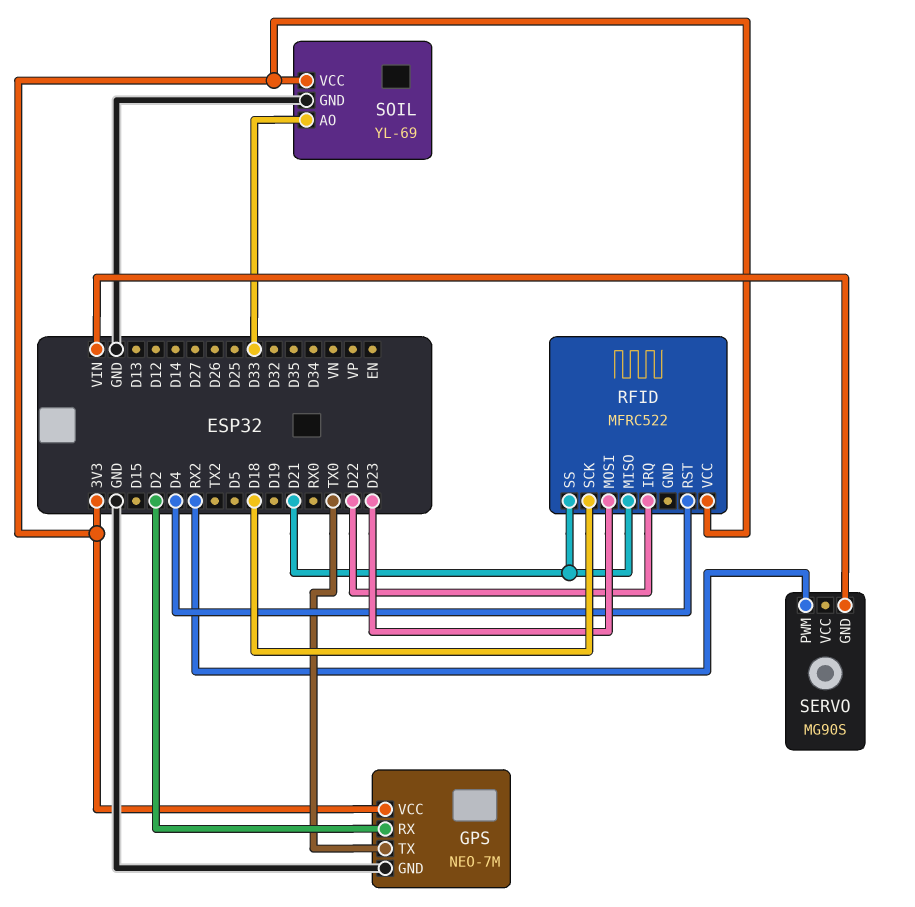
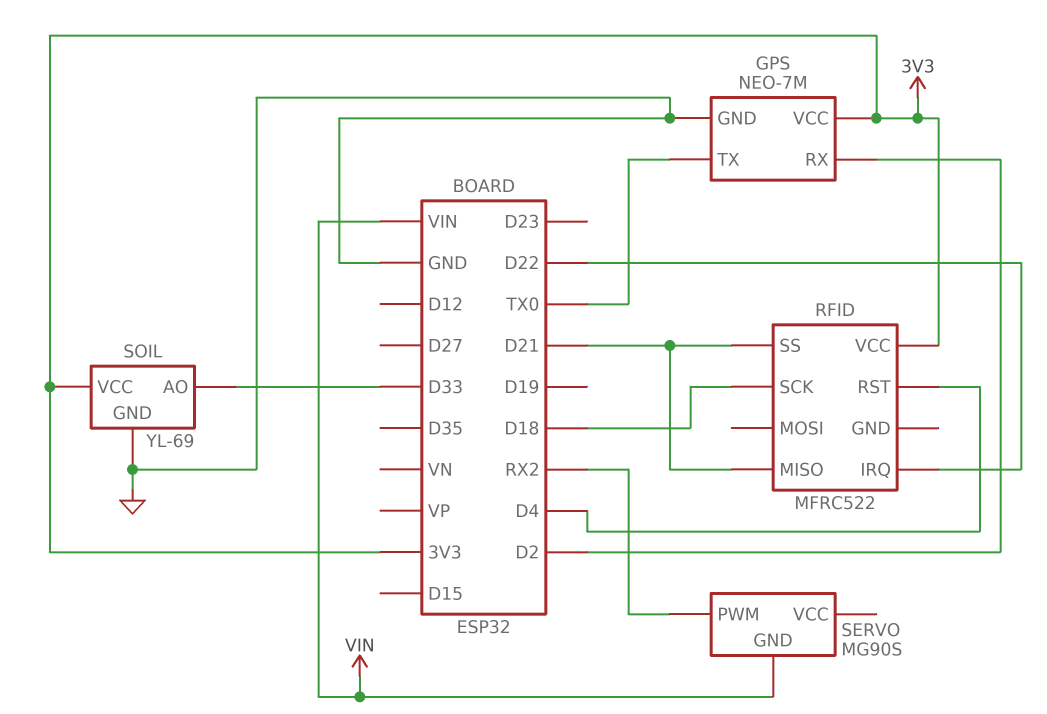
RFID pin MOSI: D23 -> none

